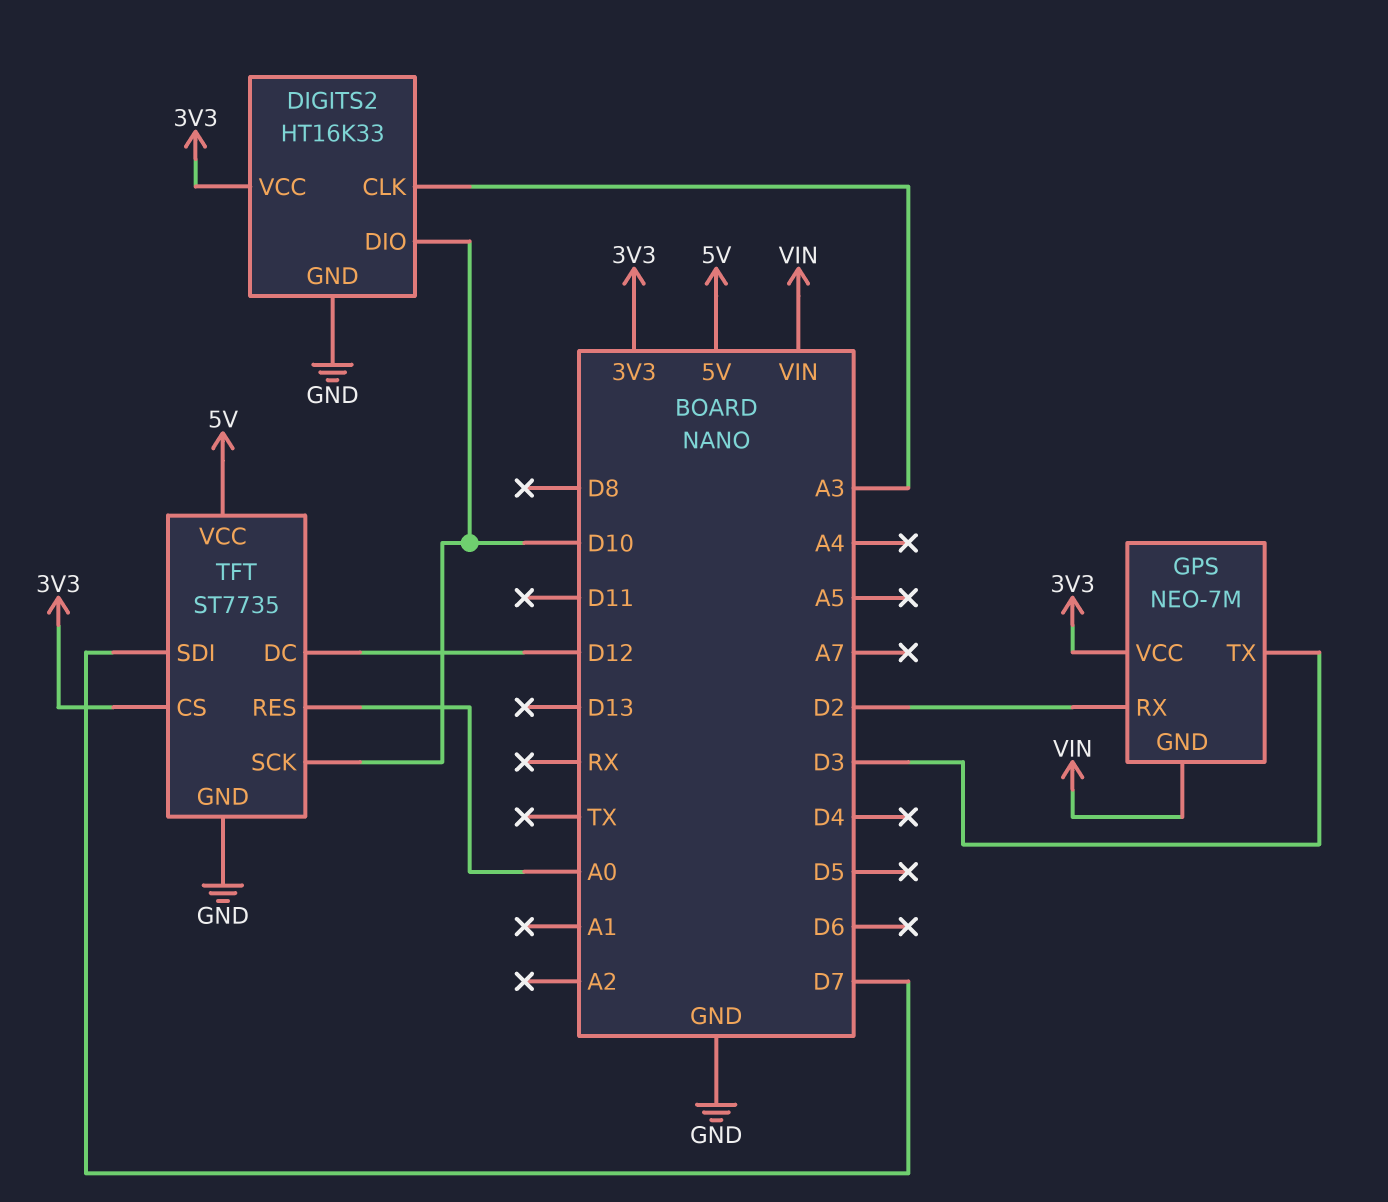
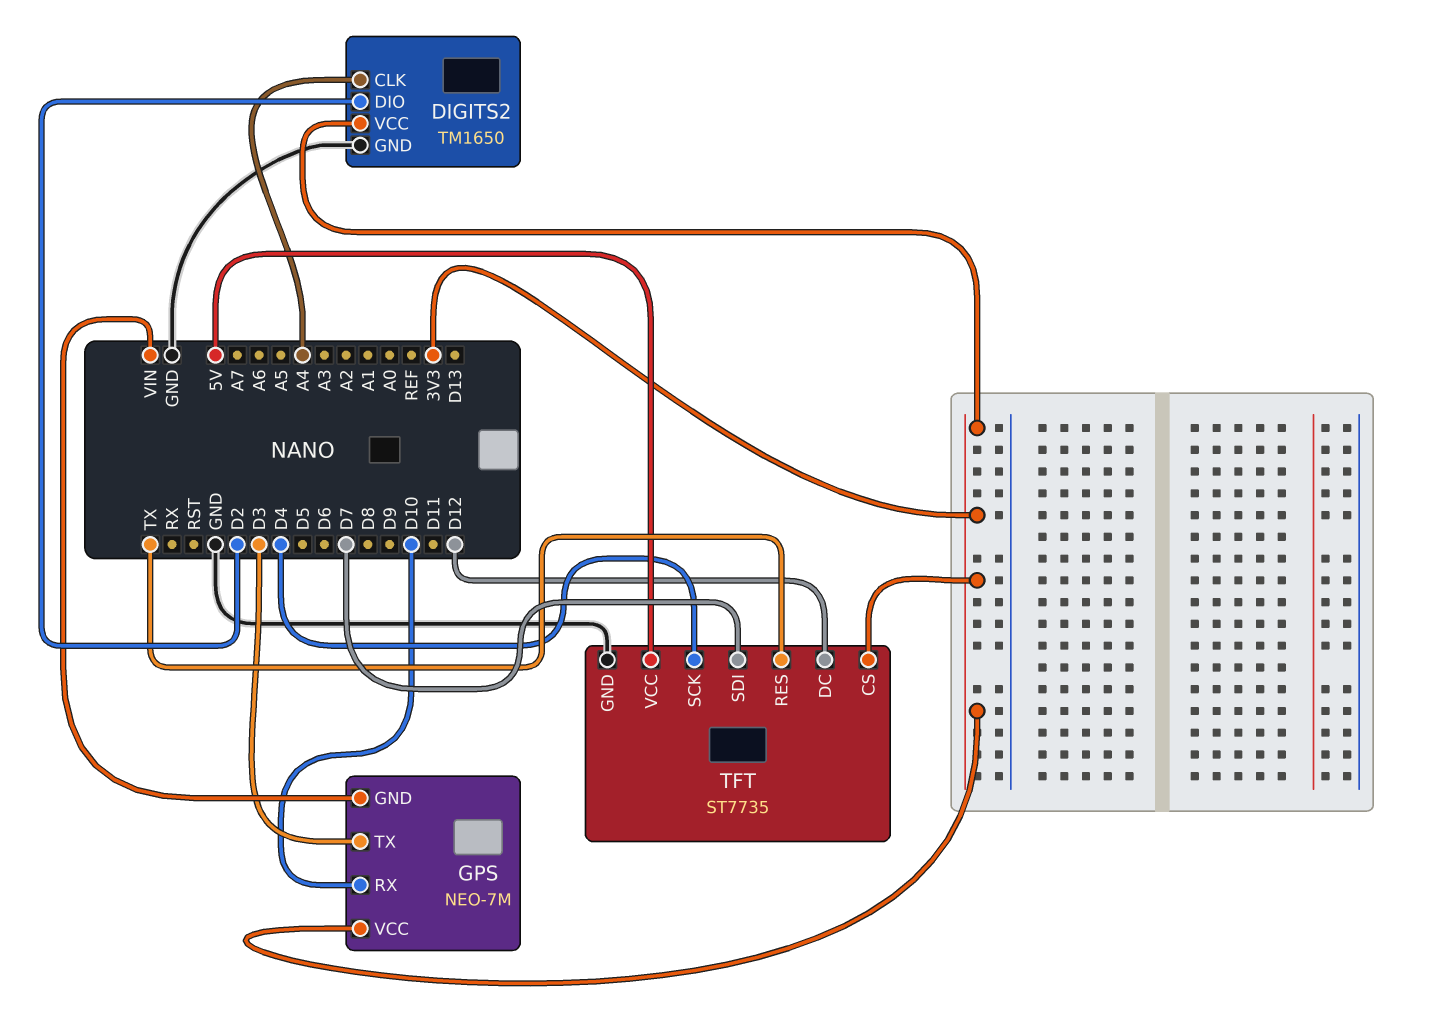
DIGITS2: HT16K33 -> TM1650
DIGITS2 pin CLK: A3 -> A4
DIGITS2 pin DIO: D10 -> D2
GPS pin RX: D2 -> D10
TFT pin RES: A0 -> TX
TFT pin SCK: D10 -> D4

